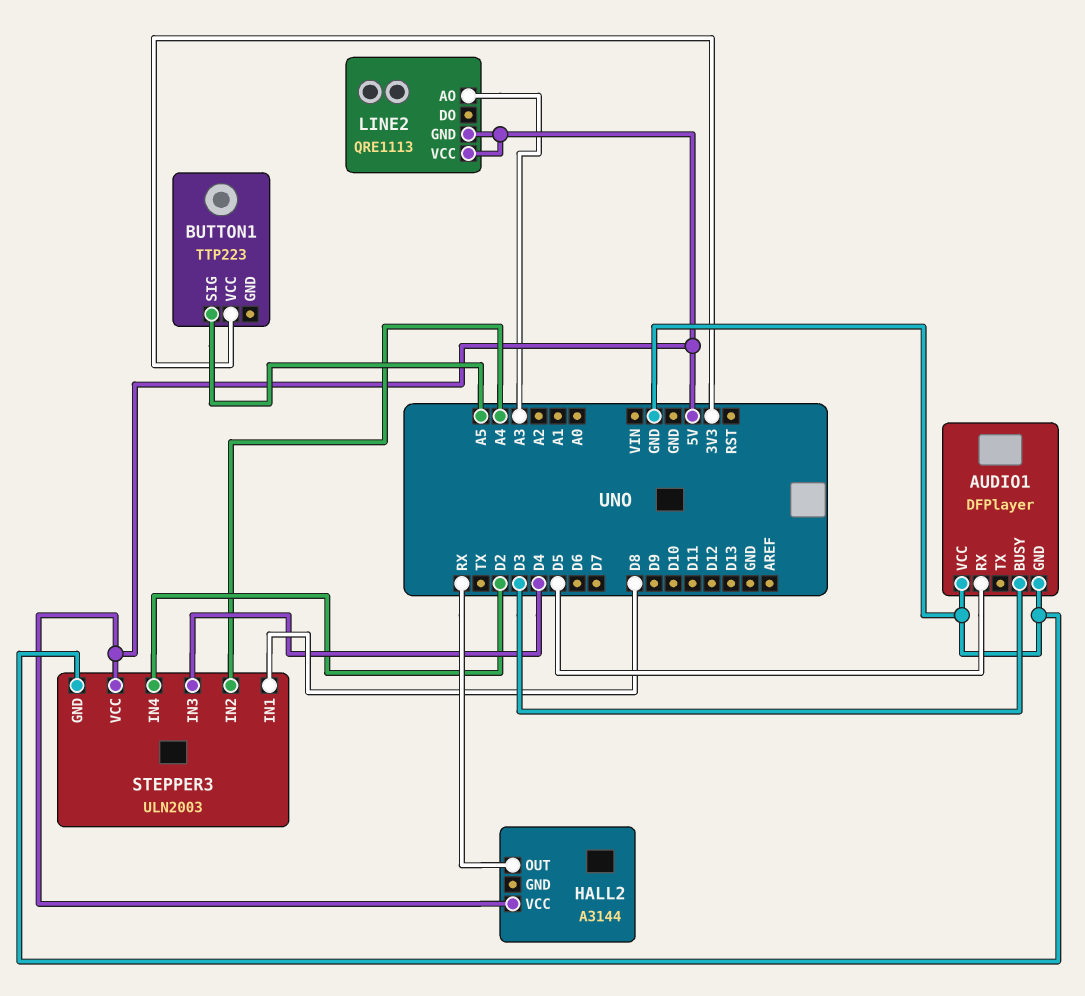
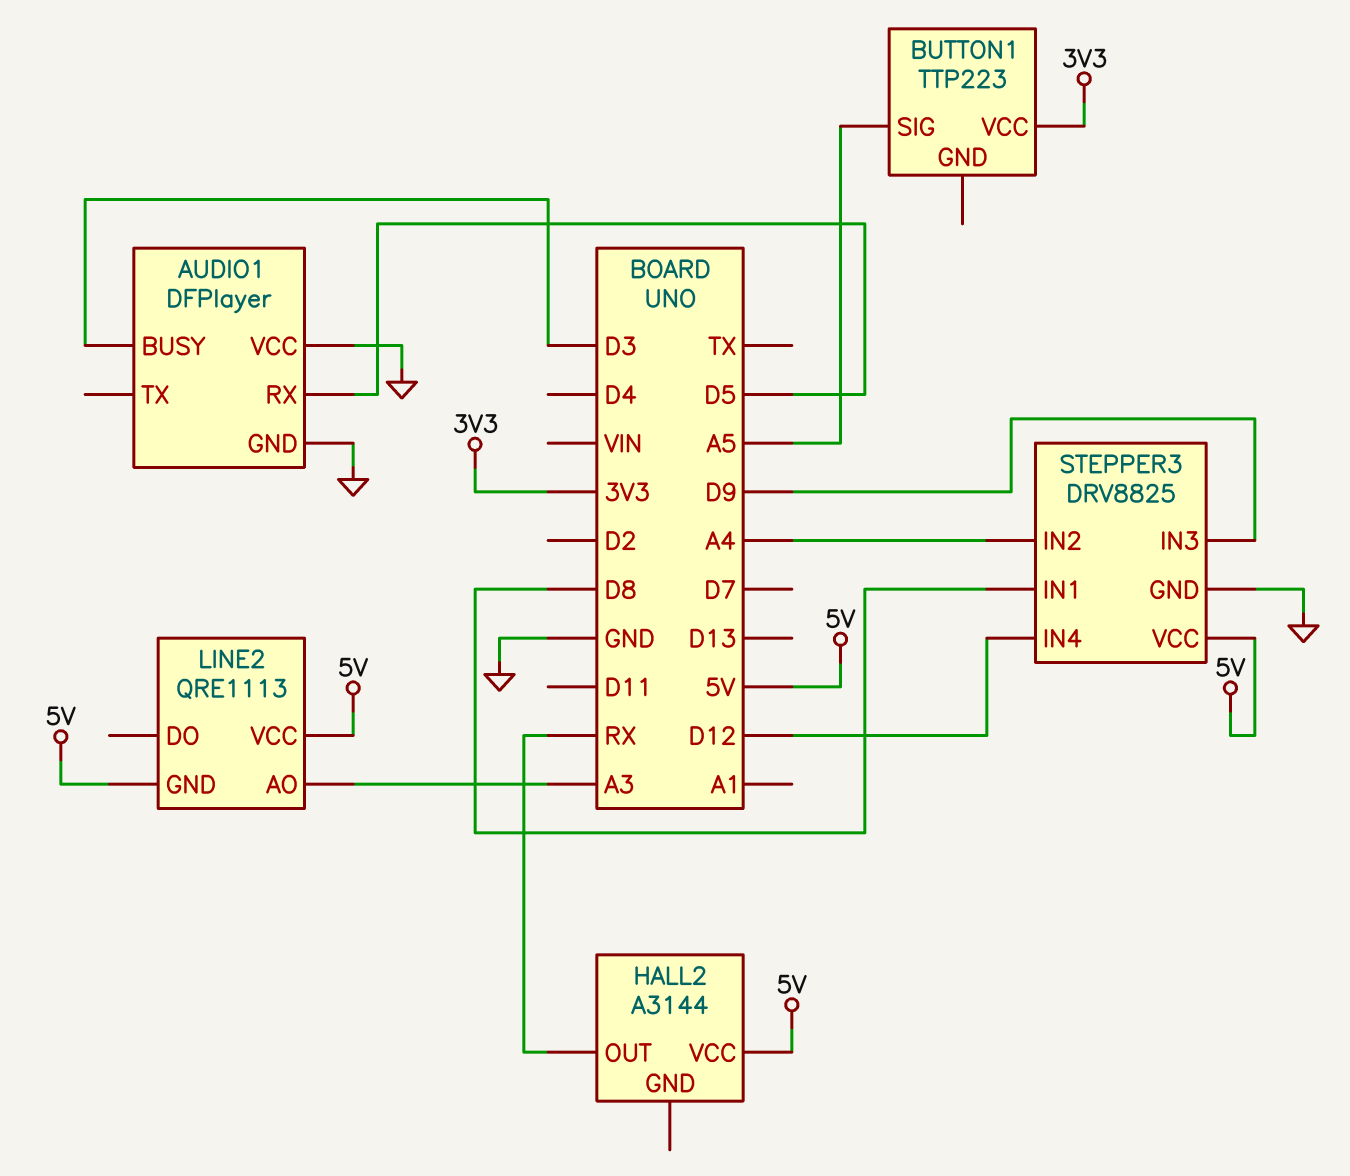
STEPPER3: ULN2003 -> DRV8825
STEPPER3 pin IN3: D4 -> D9
STEPPER3 pin IN4: D2 -> D12

